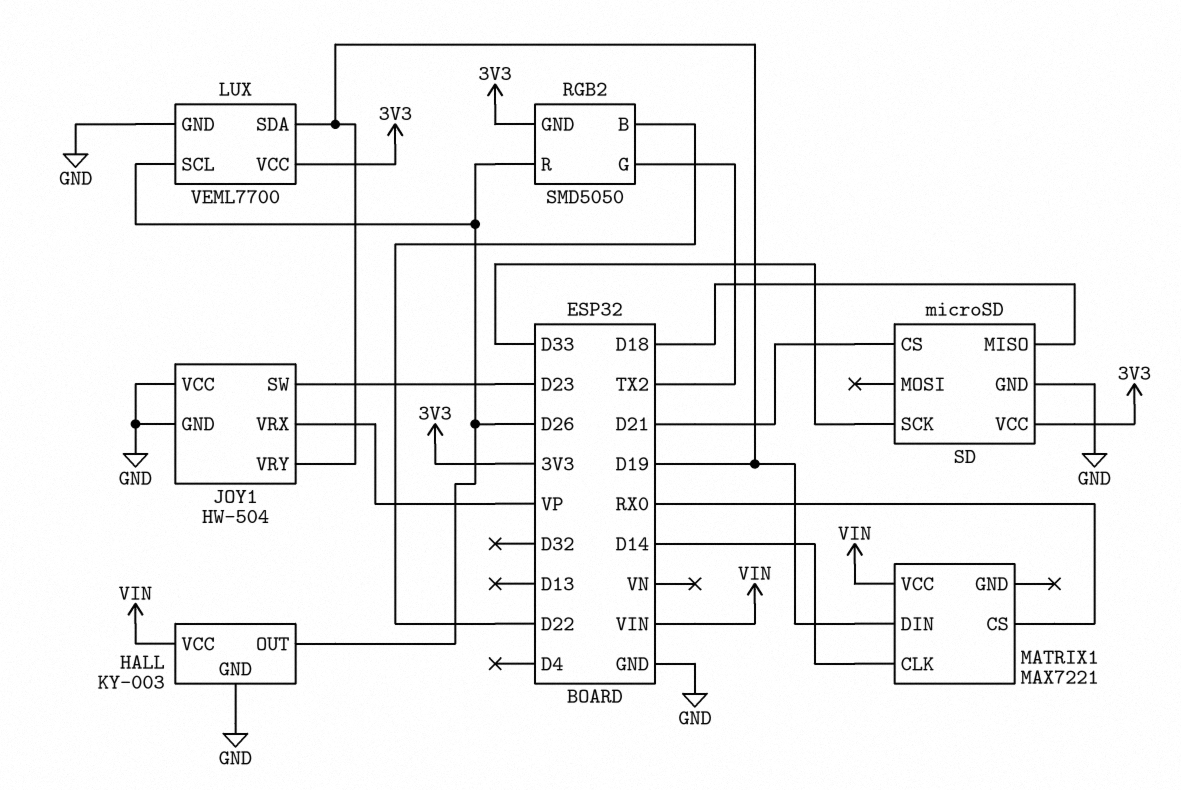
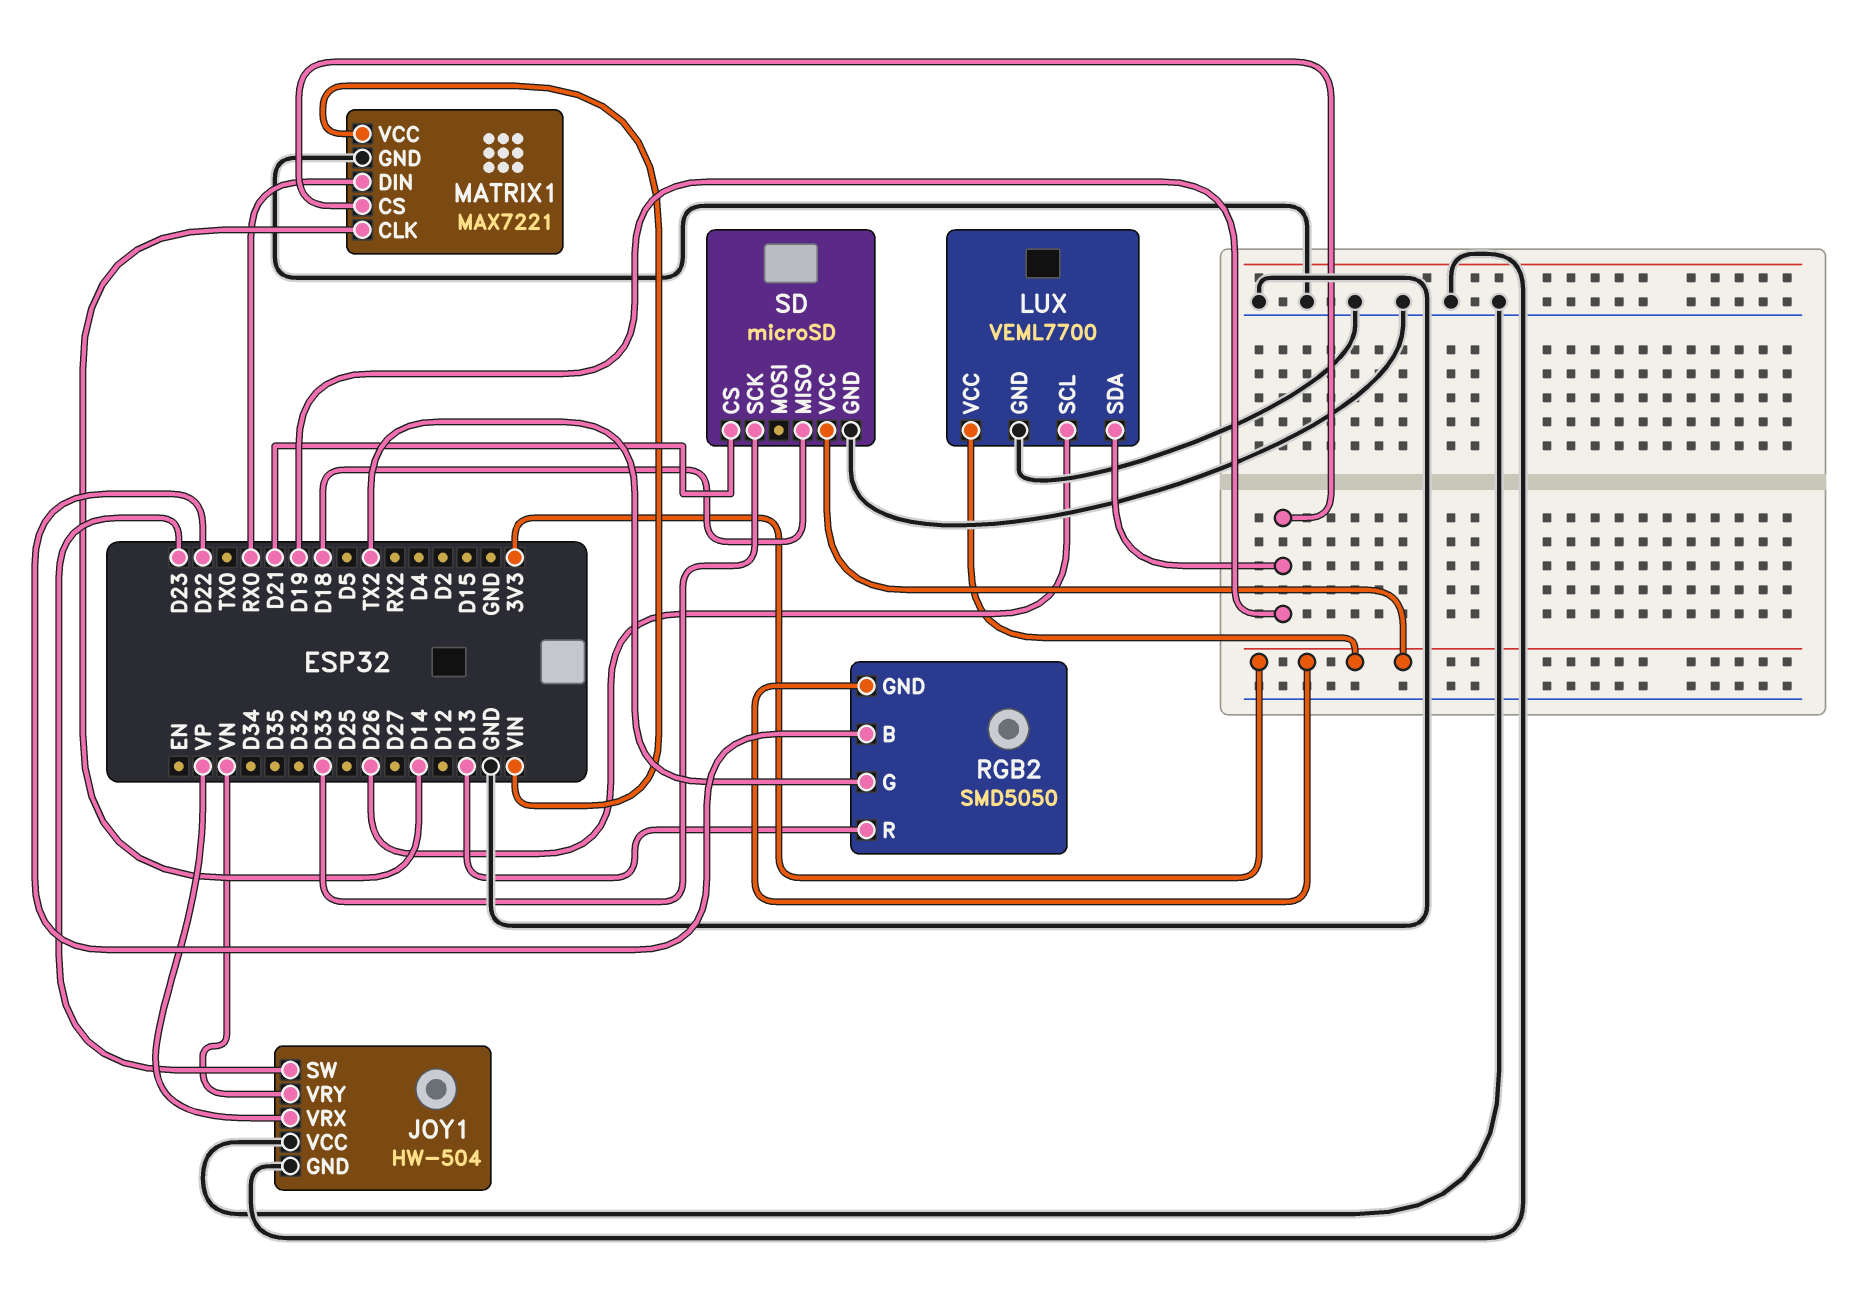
HALL: KY-003 -> none
HALL pin GND: GND -> none
HALL pin OUT: D26 -> none
HALL pin VCC: VIN -> none
JOY1 pin VRY: D19 -> VN
MATRIX1 pin CS: RX0 -> D19
MATRIX1 pin DIN: D19 -> RX0
MATRIX1 pin GND: none -> GND
RGB2 pin R: D26 -> D13

